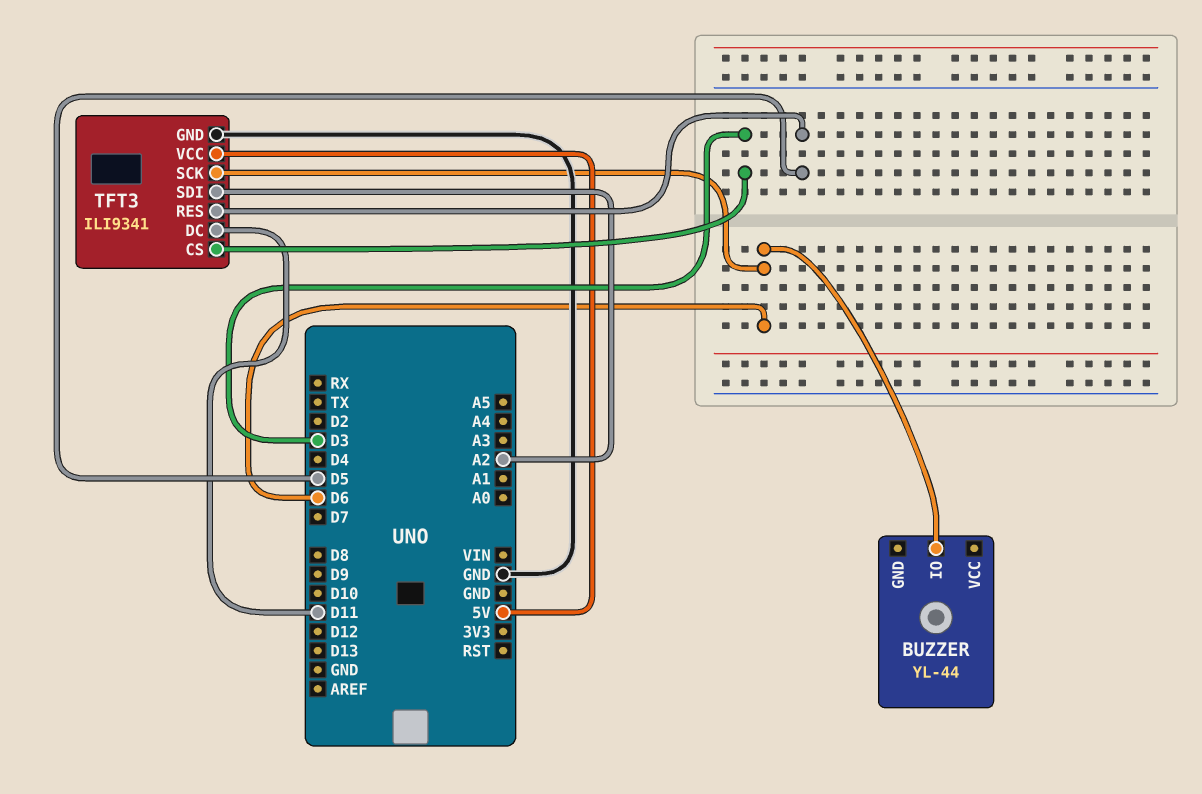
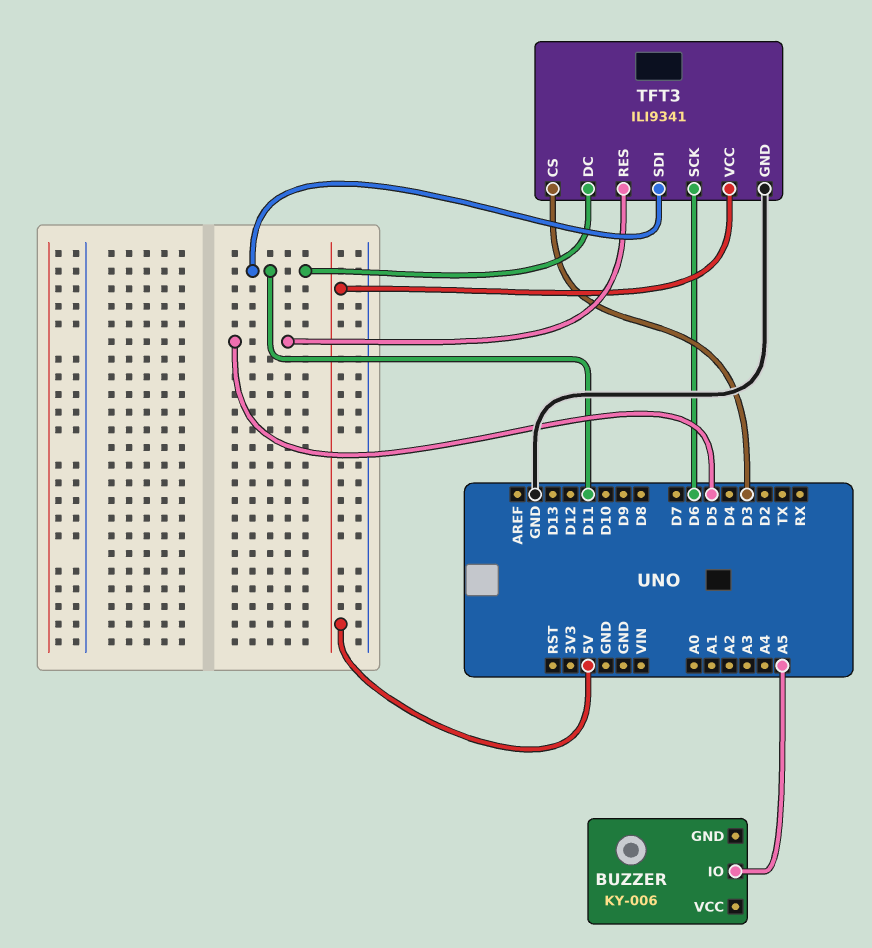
BUZZER: YL-44 -> KY-006
BUZZER pin IO: D6 -> A5
TFT3 pin SDI: A2 -> D11

